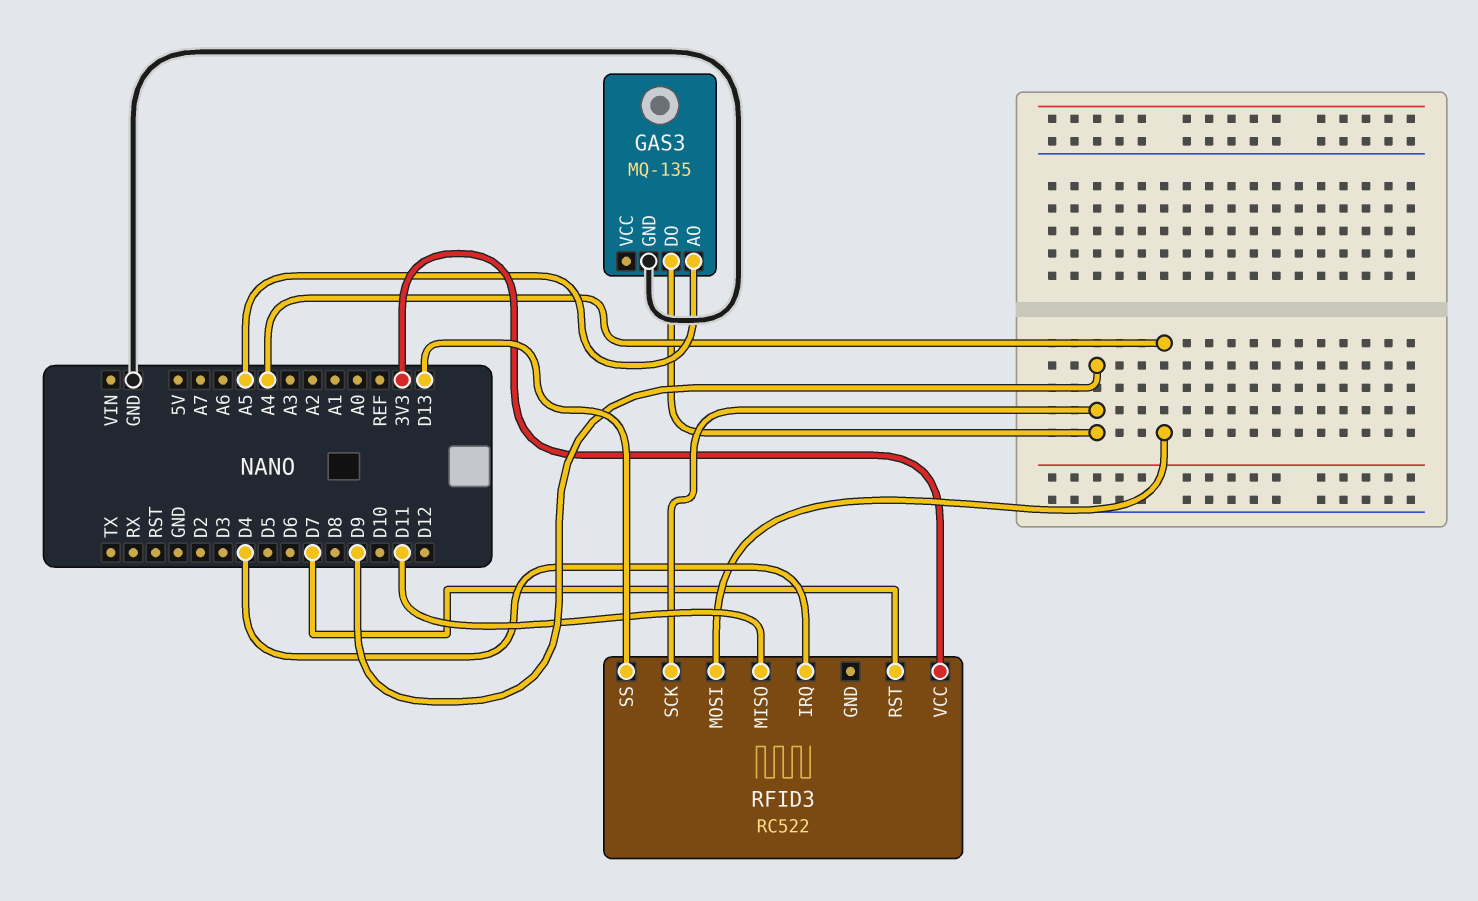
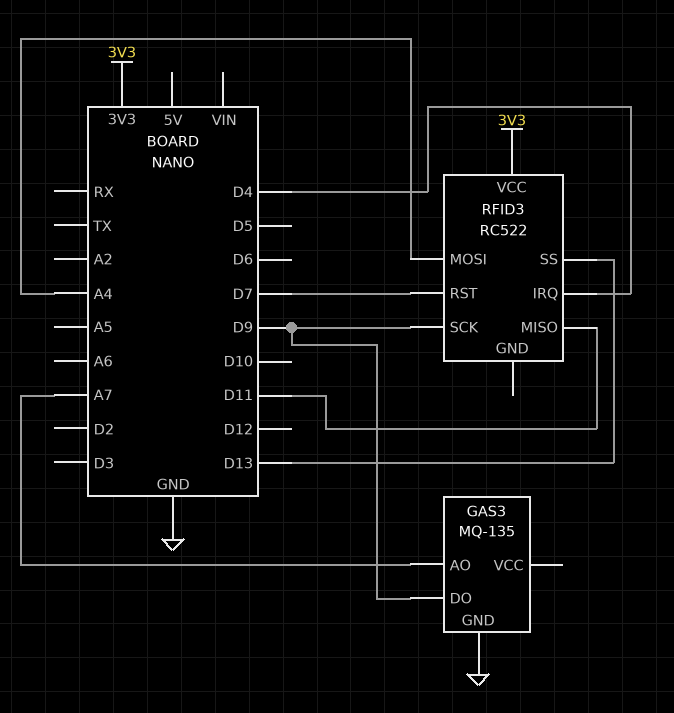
GAS3 pin AO: A5 -> A7

